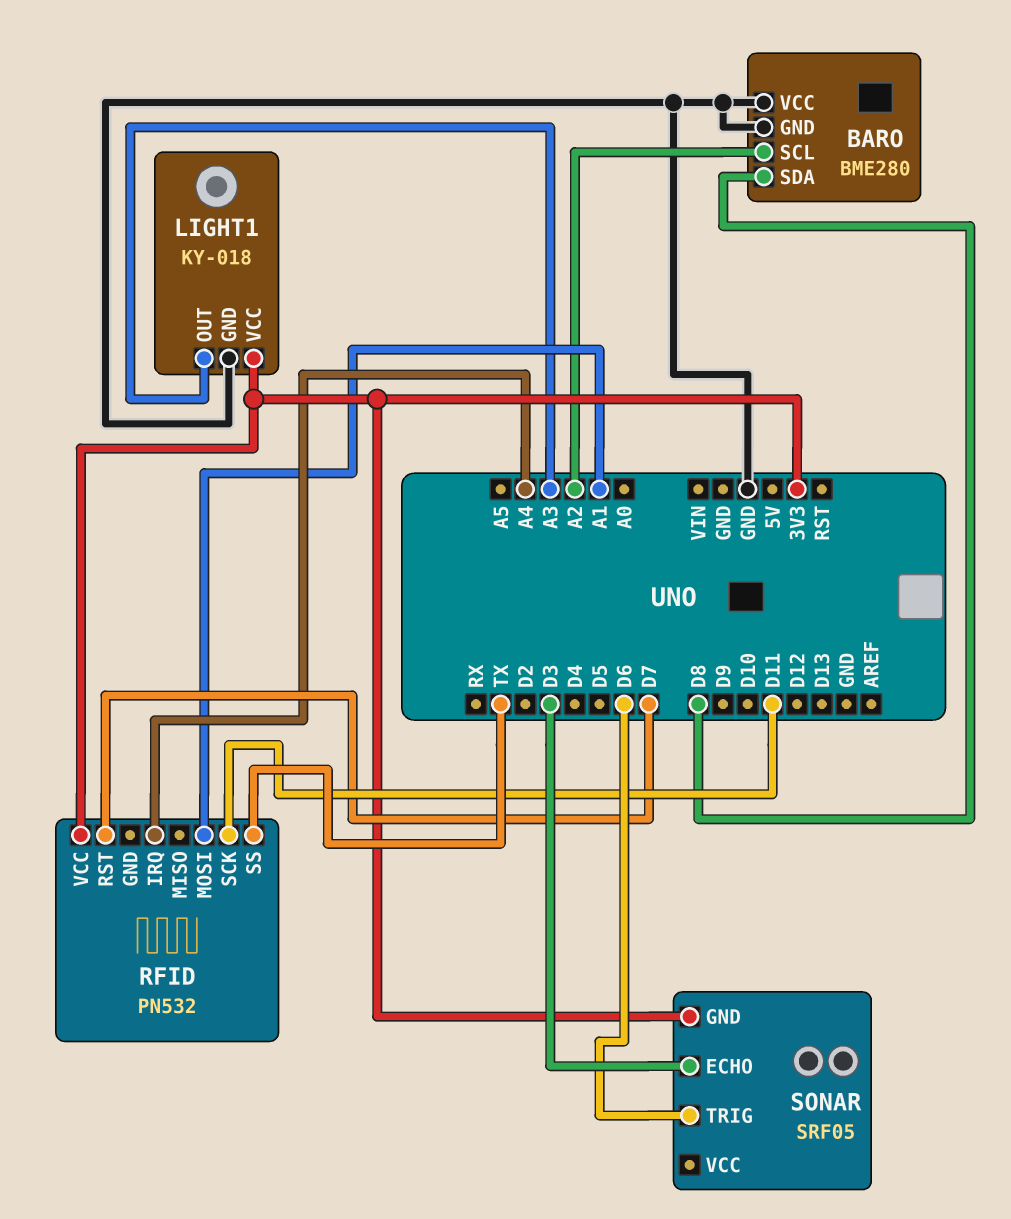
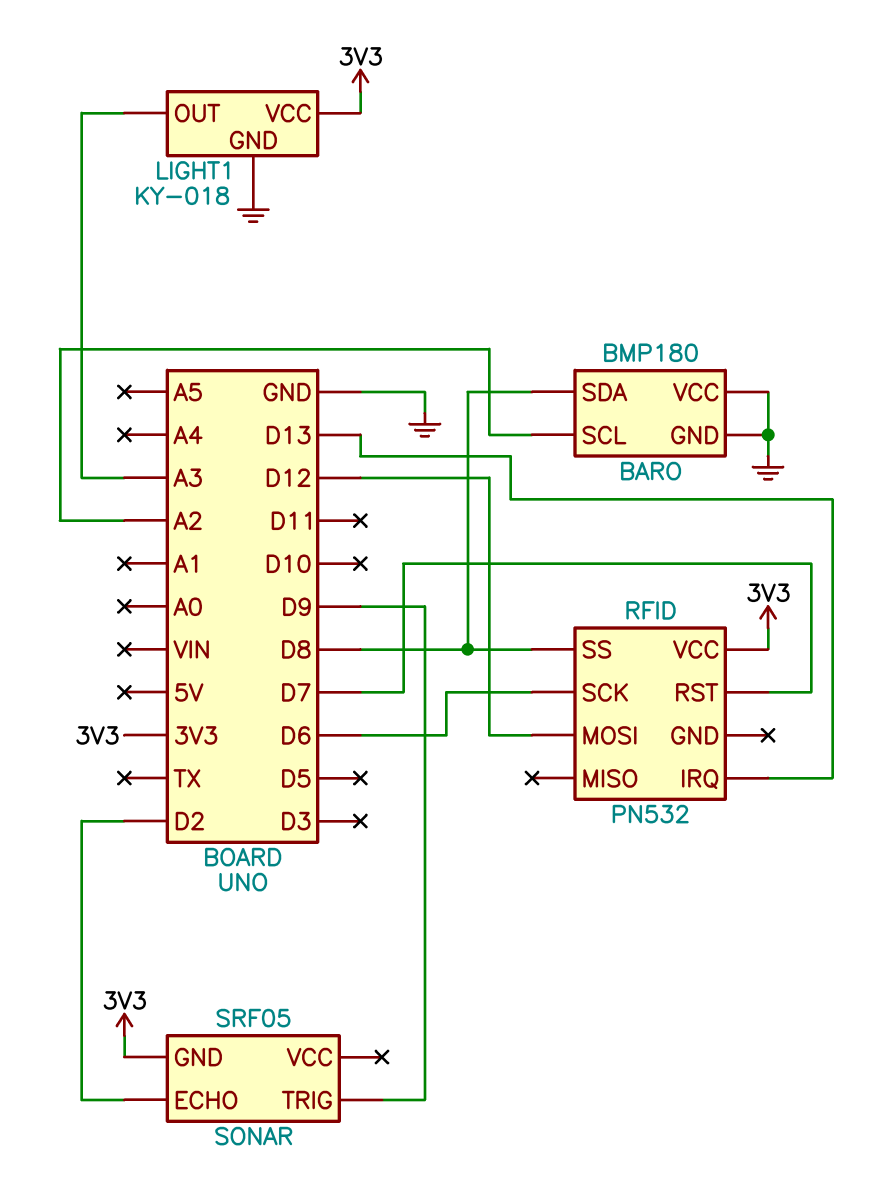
BARO: BME280 -> BMP180
RFID pin IRQ: A4 -> D13
RFID pin MOSI: A1 -> D12
RFID pin SCK: D11 -> D6
RFID pin SS: TX -> D8
SONAR pin ECHO: D3 -> D2
SONAR pin TRIG: D6 -> D9

